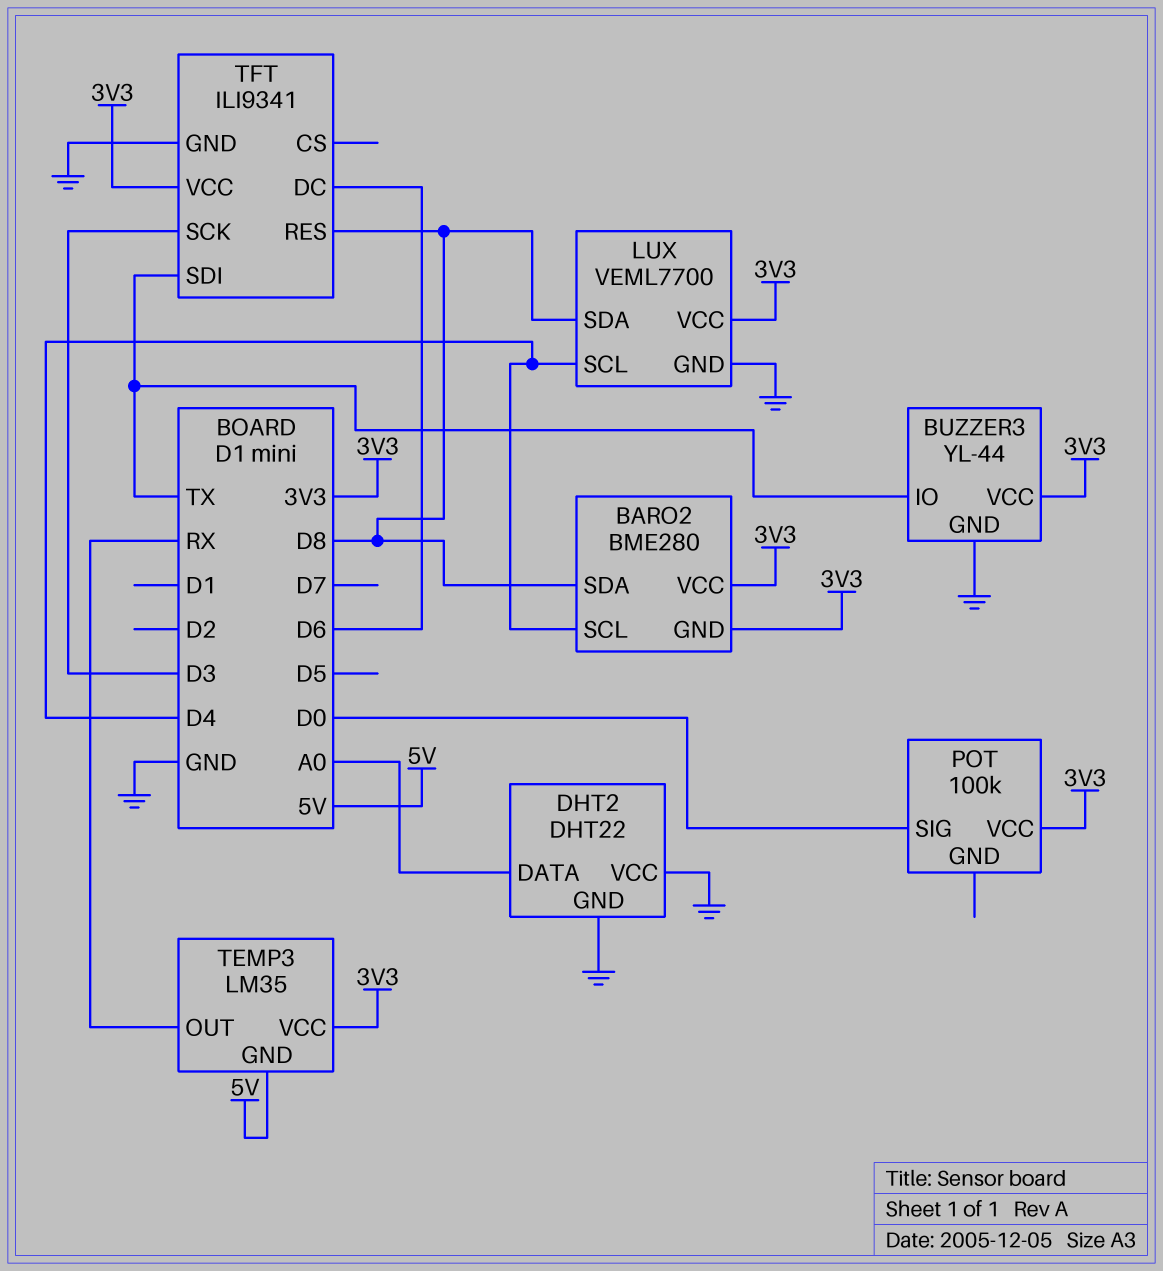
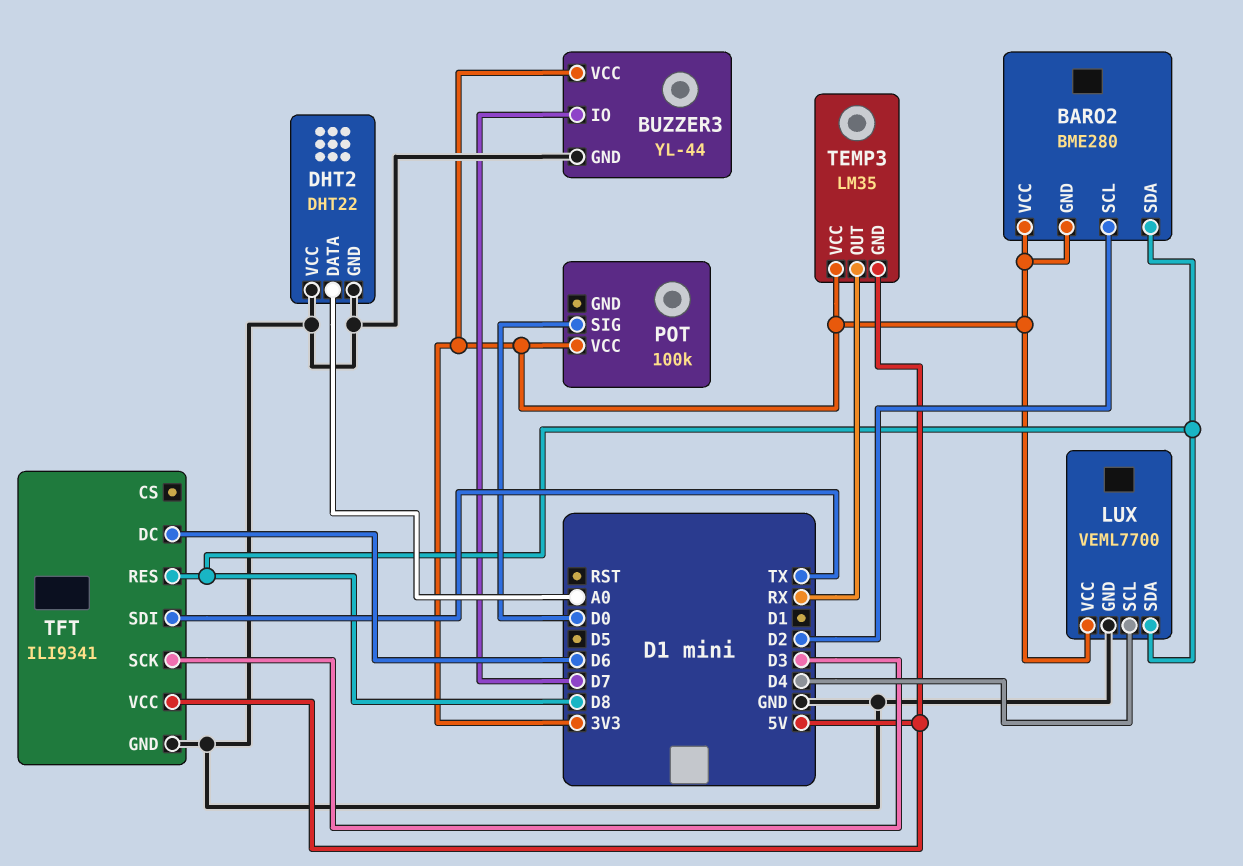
BARO2 pin SCL: D4 -> D2
BUZZER3 pin IO: TX -> D7
TFT pin VCC: 3V3 -> 5V

